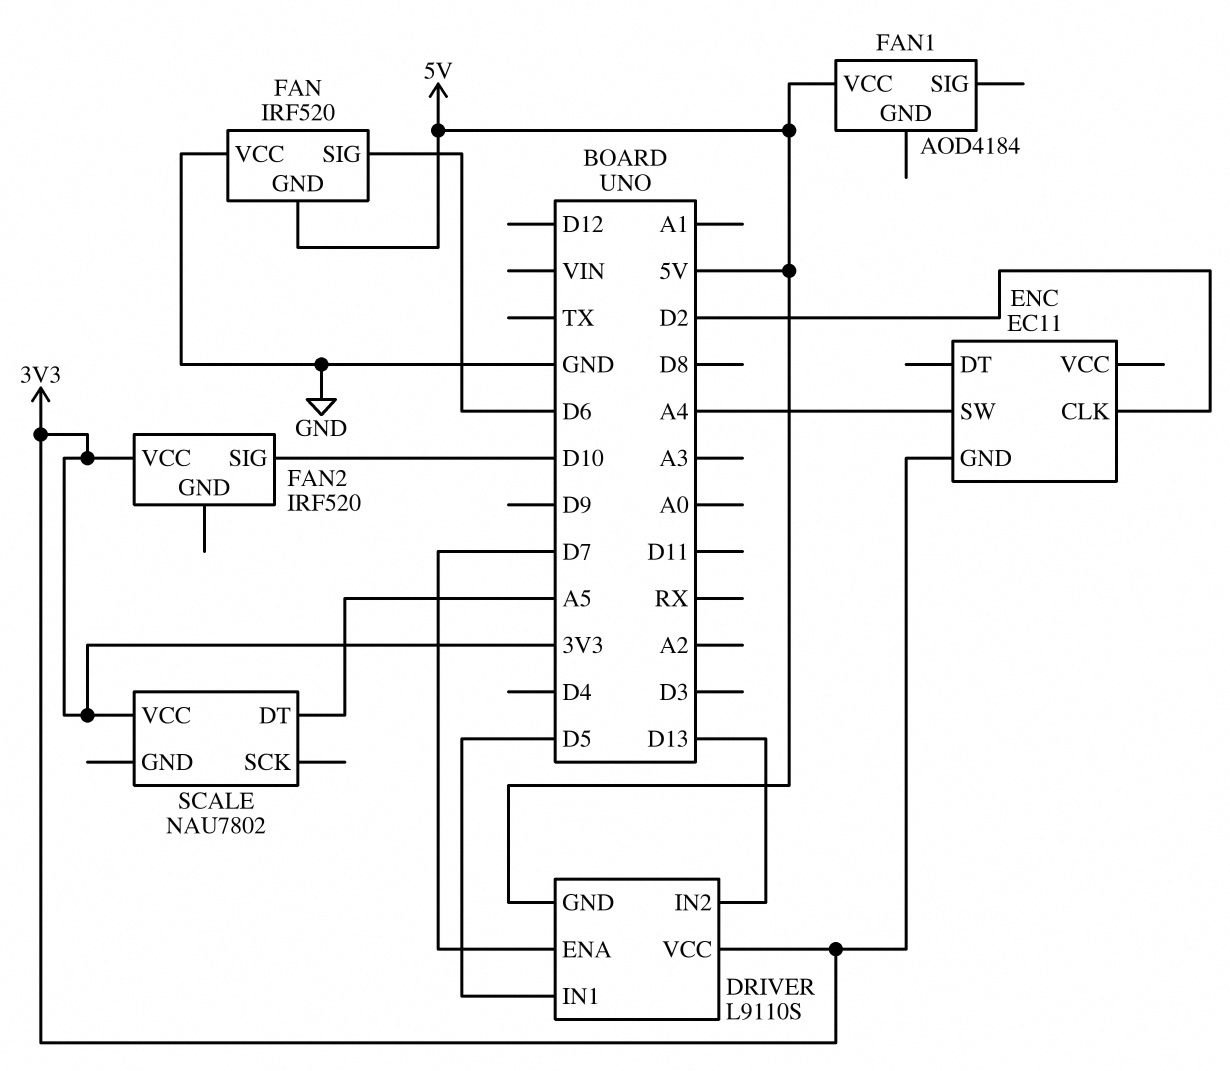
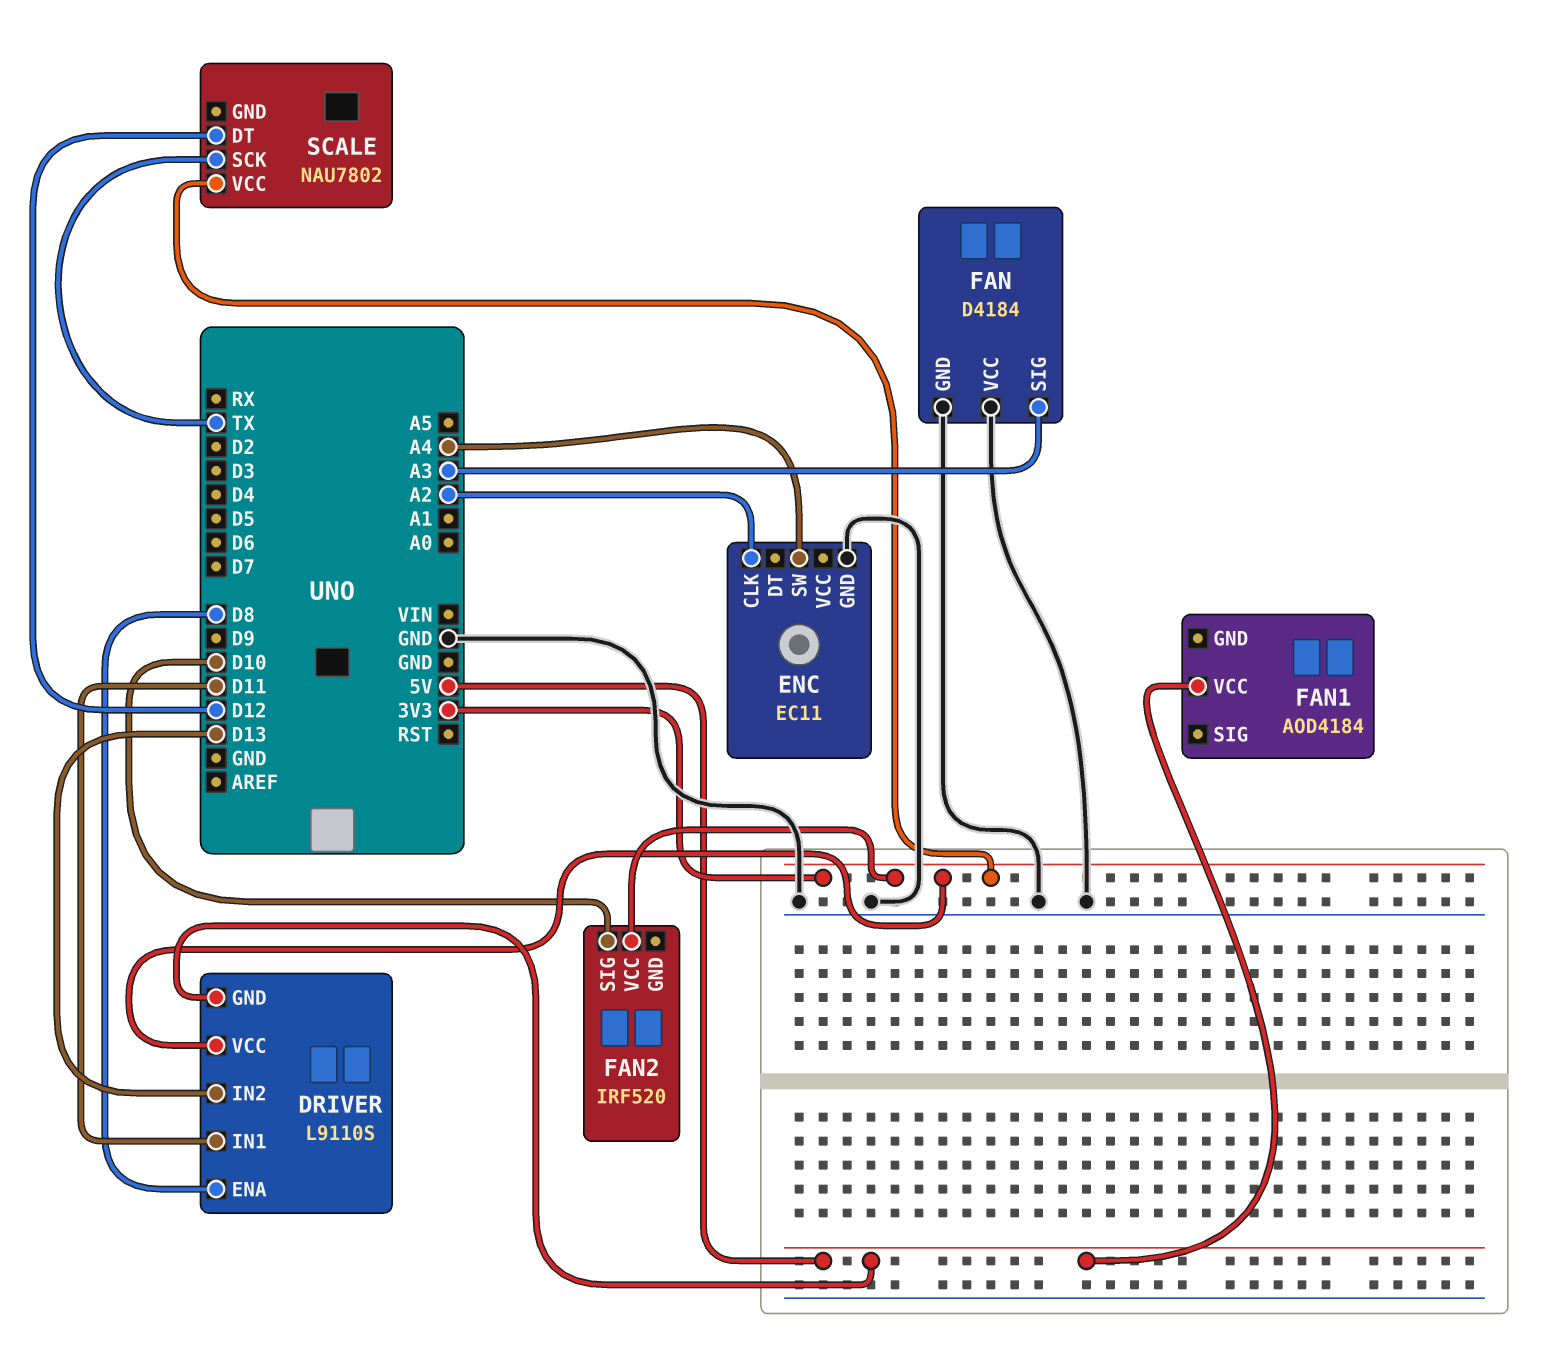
DRIVER pin ENA: D7 -> D8
DRIVER pin IN1: D5 -> D11
ENC pin CLK: D2 -> A2
ENC pin GND: 3V3 -> GND
FAN: IRF520 -> D4184
FAN pin GND: 5V -> GND
FAN pin SIG: D6 -> A3
SCALE pin DT: A5 -> D12
SCALE pin SCK: none -> TX

